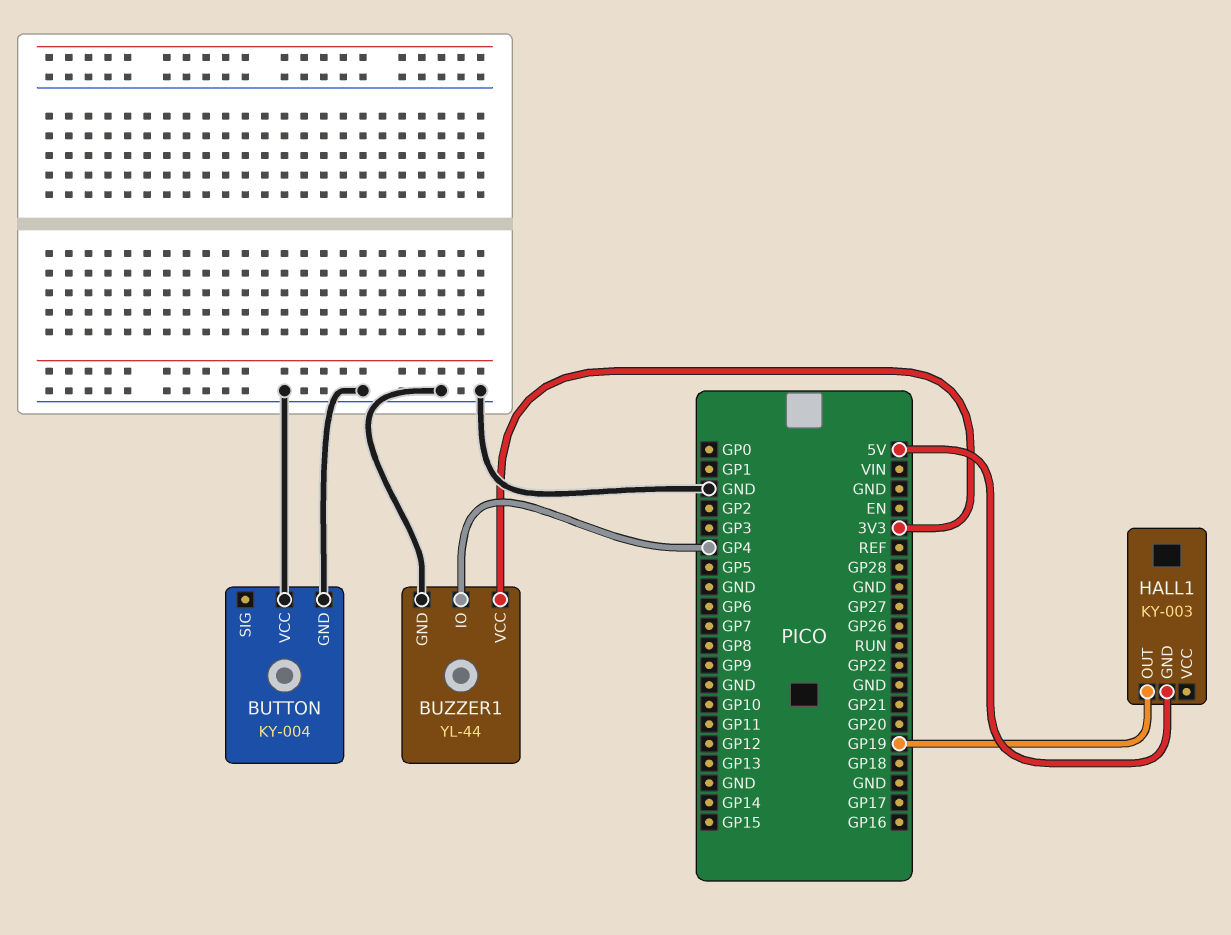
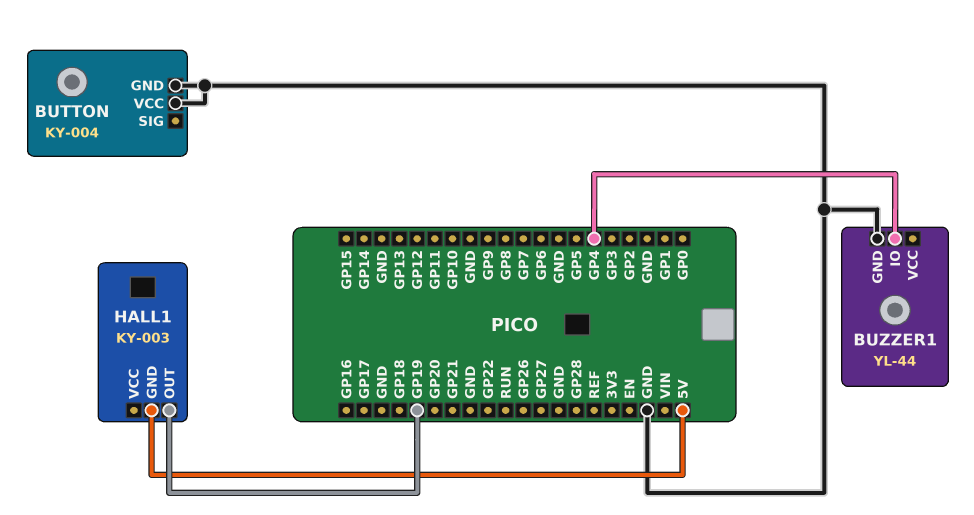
BUZZER1 pin VCC: 3V3 -> none

